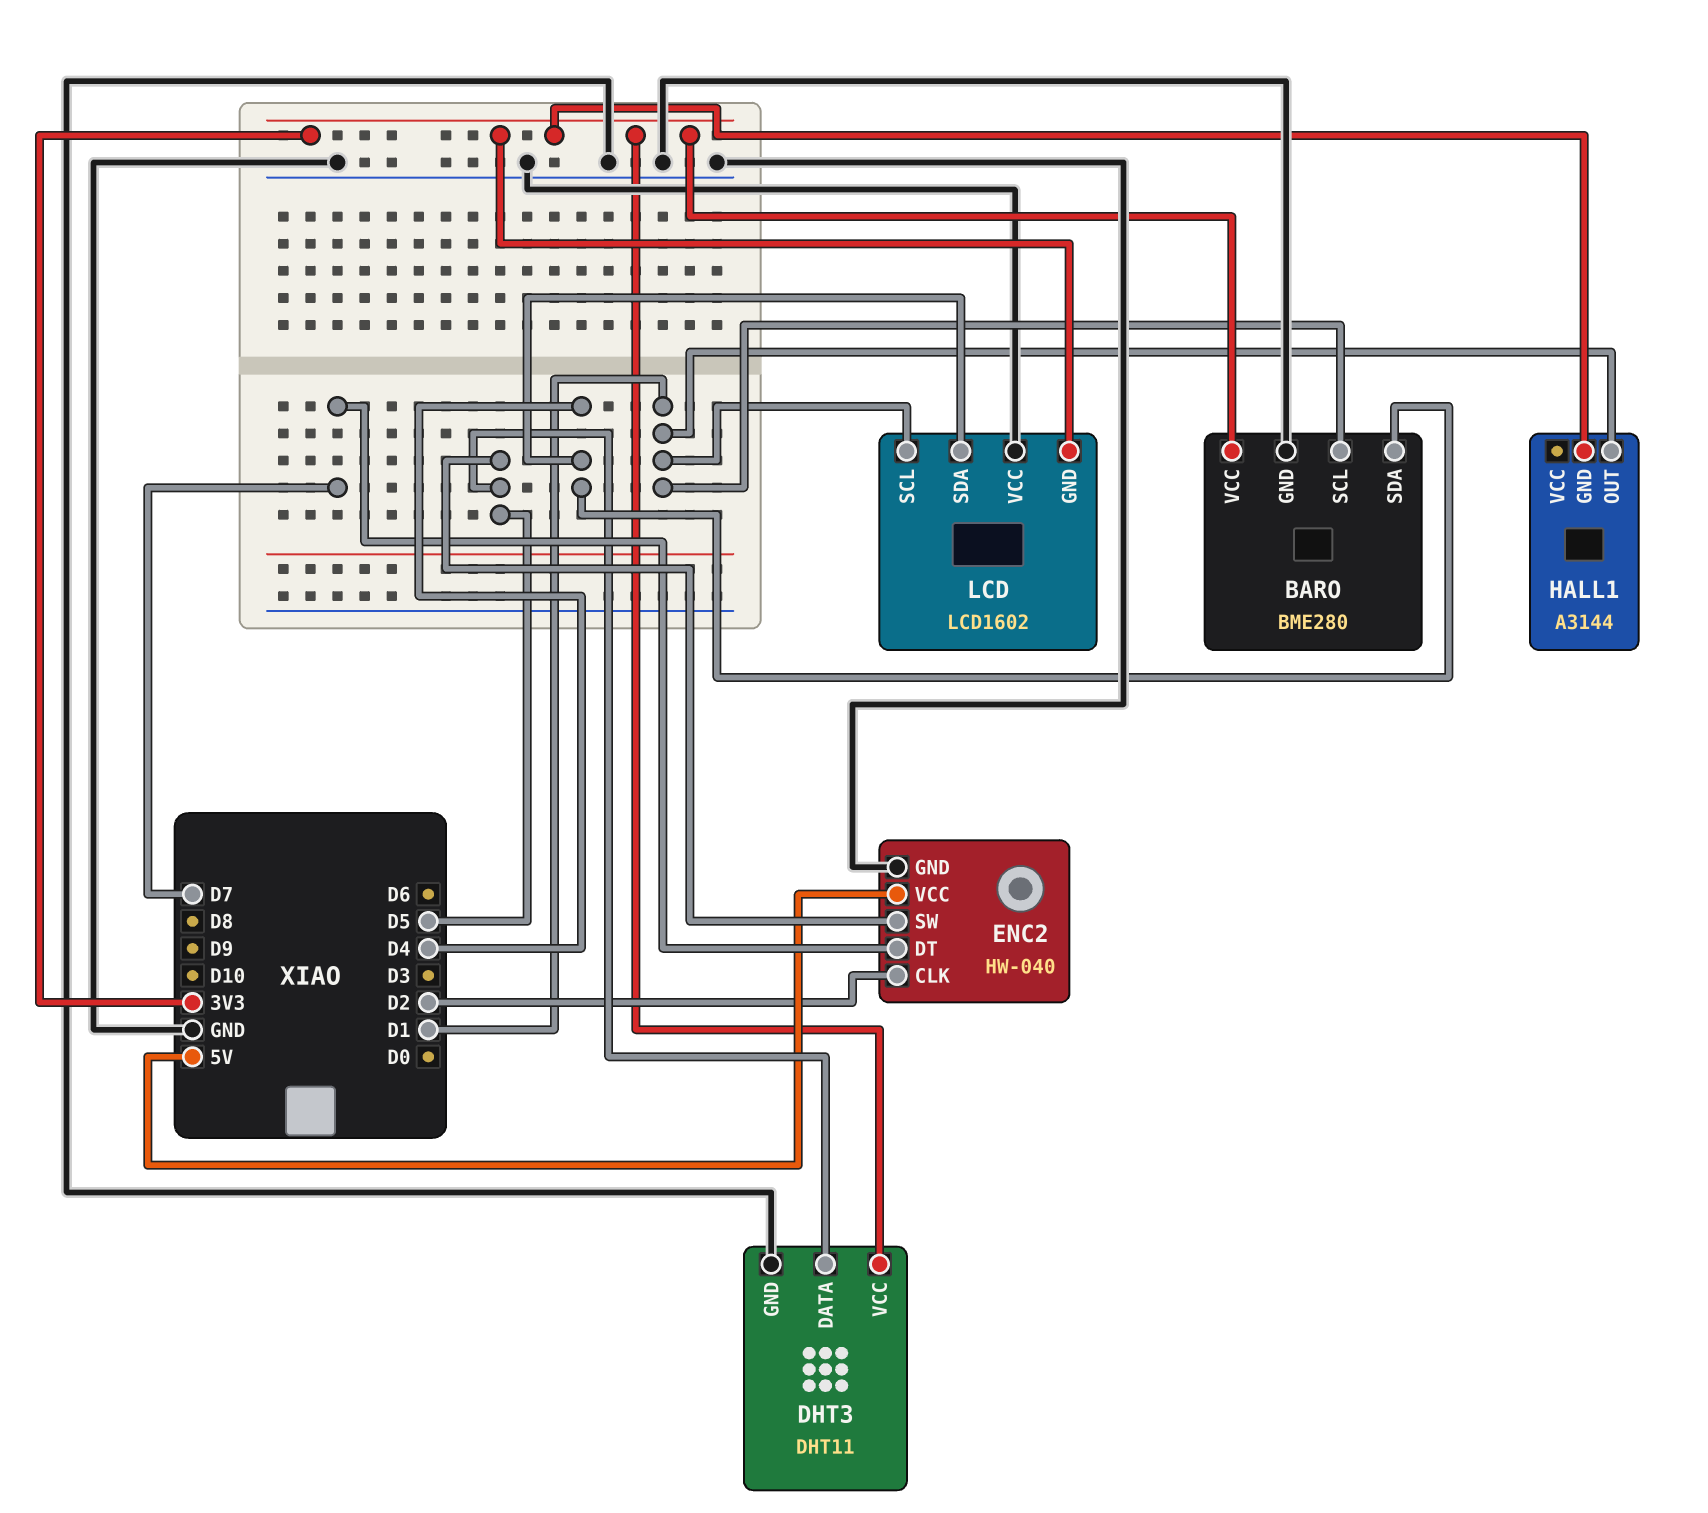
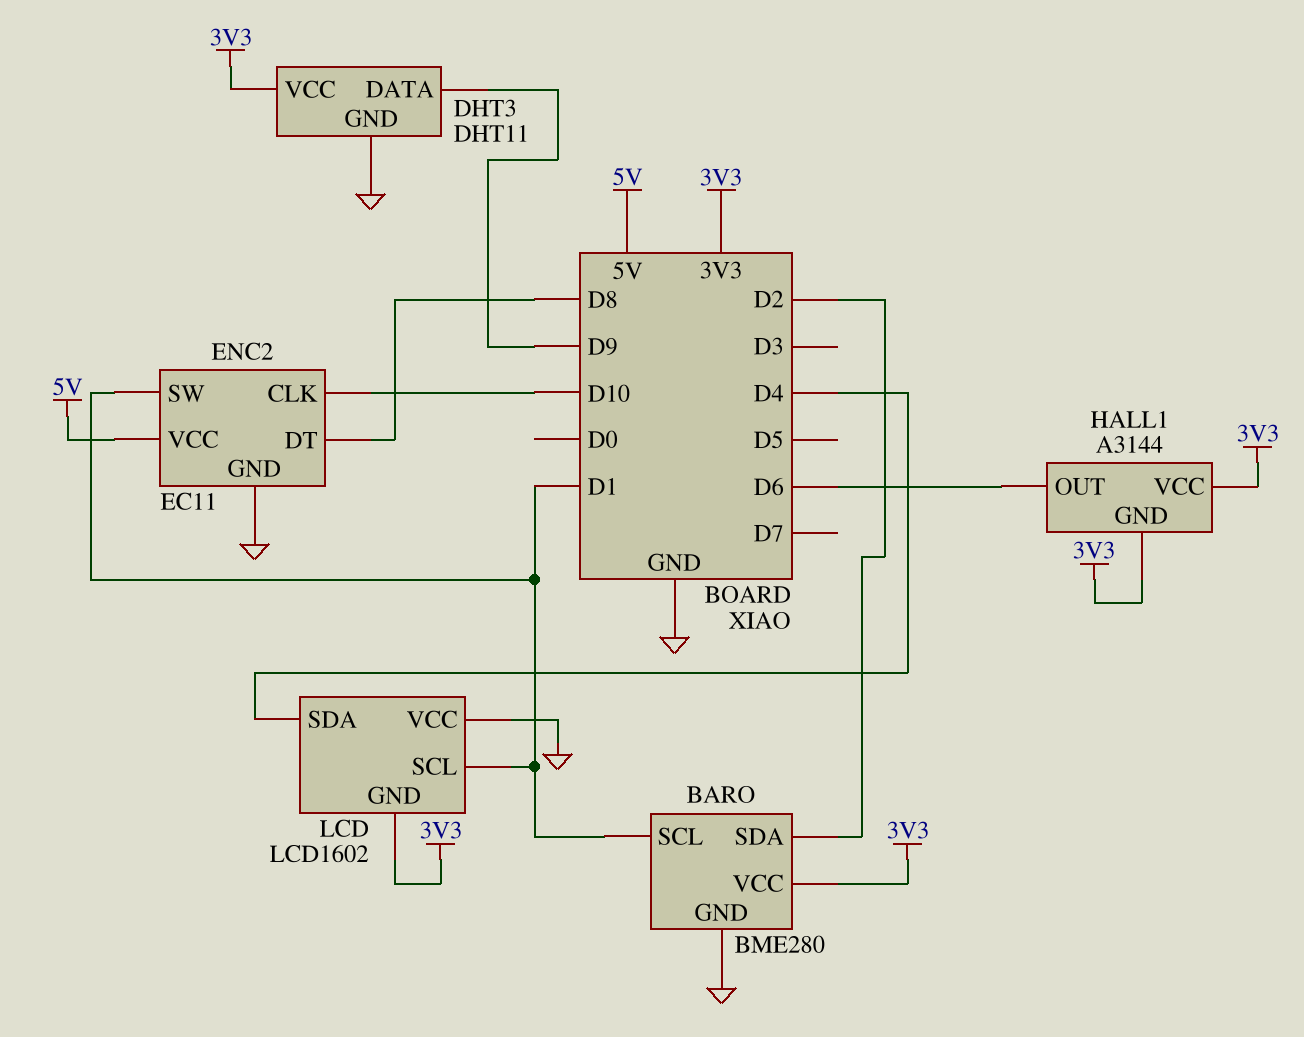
BARO pin SDA: D4 -> D2
DHT3 pin DATA: D5 -> D9
ENC2: HW-040 -> EC11
ENC2 pin CLK: D2 -> D10
ENC2 pin DT: D7 -> D8
ENC2 pin SW: D5 -> D1
HALL1 pin OUT: D1 -> D6
HALL1 pin VCC: none -> 3V3

